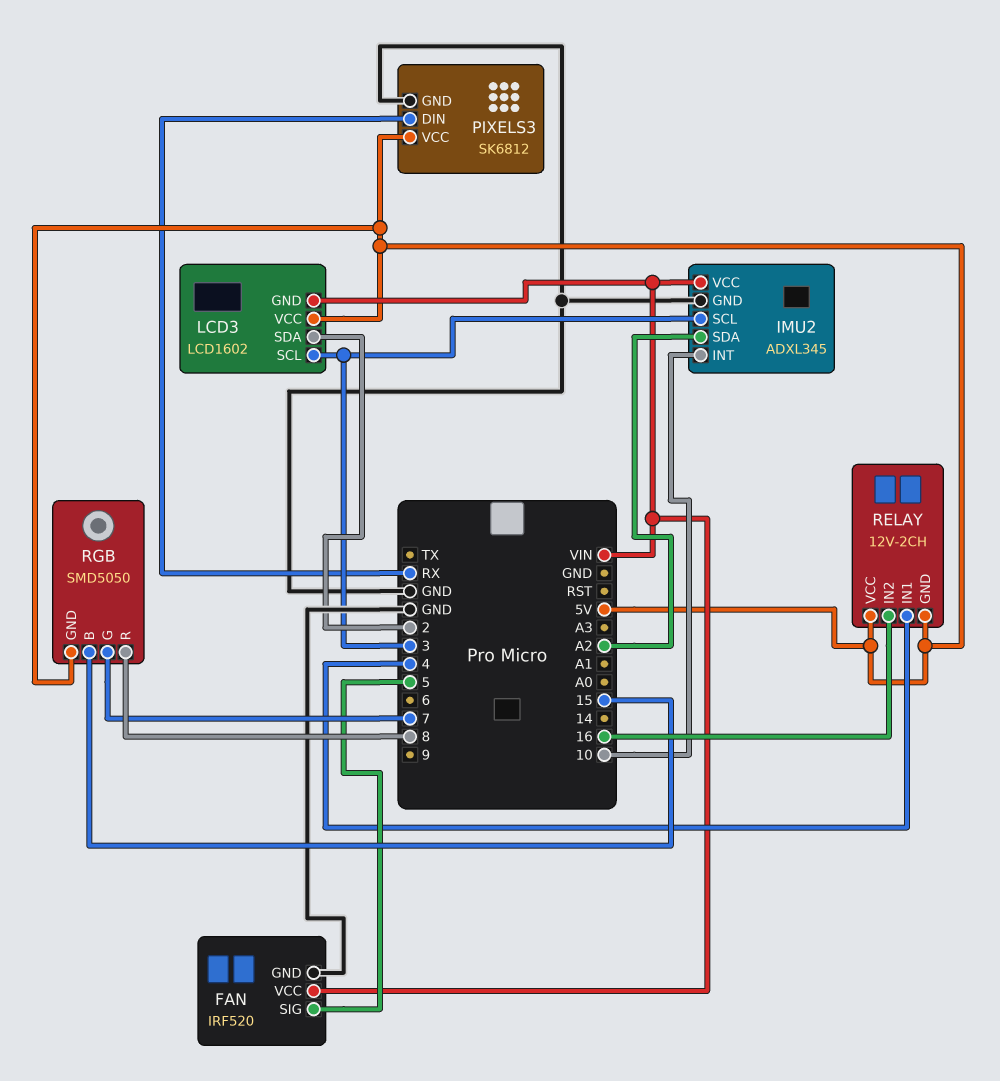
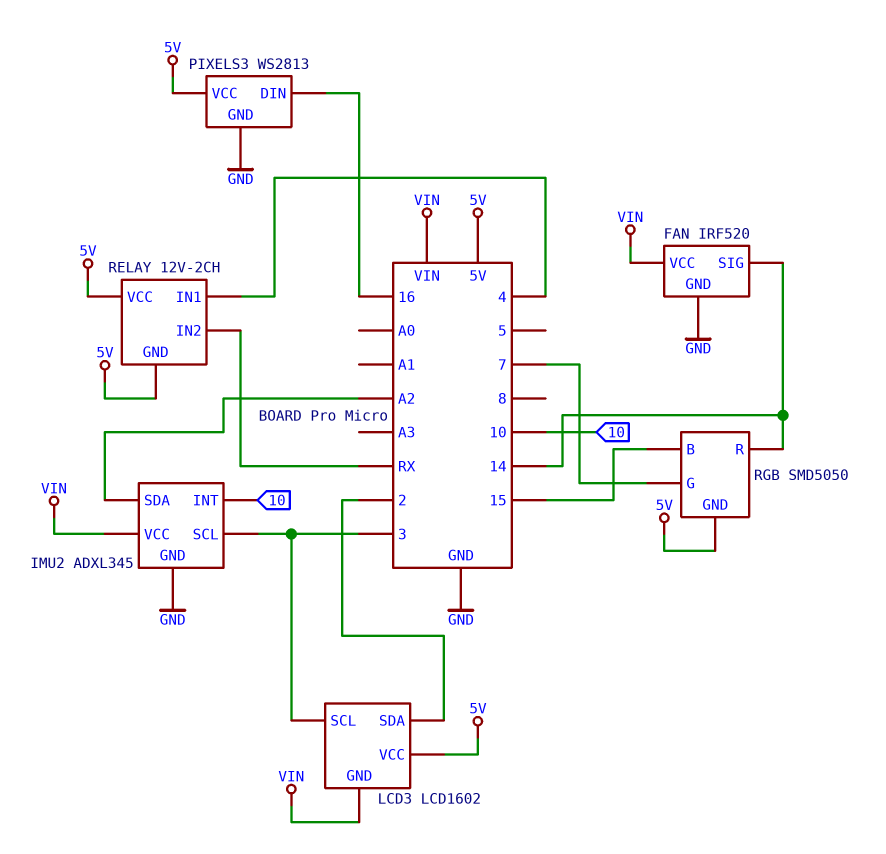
FAN pin SIG: 5 -> 14
PIXELS3: SK6812 -> WS2813
PIXELS3 pin DIN: RX -> 16
RELAY pin IN2: 16 -> RX
RGB pin R: 8 -> 14

